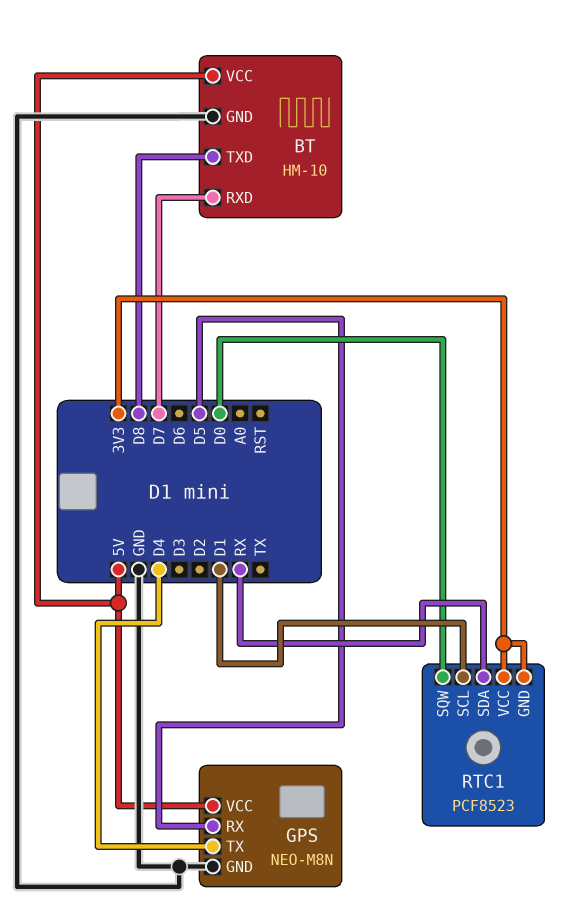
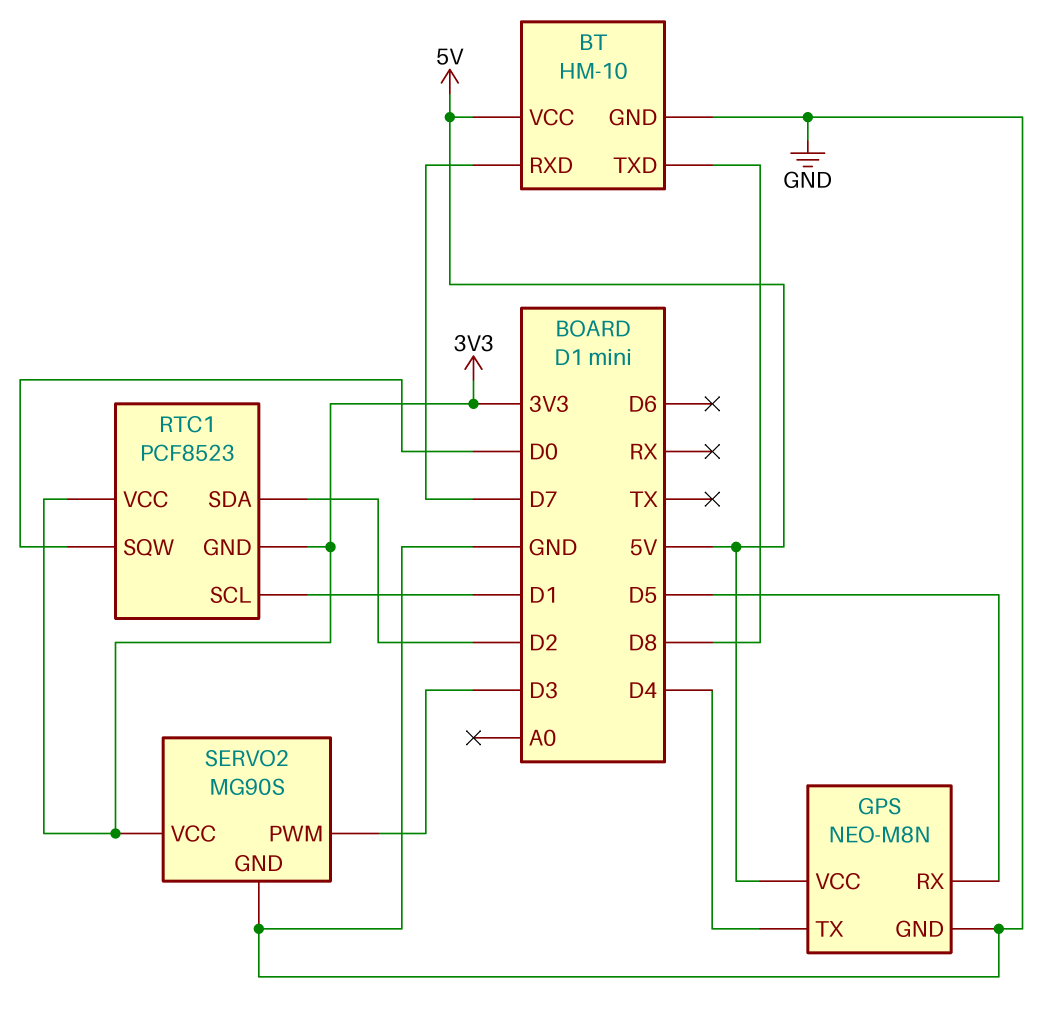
RTC1 pin SDA: RX -> D2
SERVO2: none -> MG90S
SERVO2 pin GND: none -> GND
SERVO2 pin PWM: none -> D3
SERVO2 pin VCC: none -> 3V3

